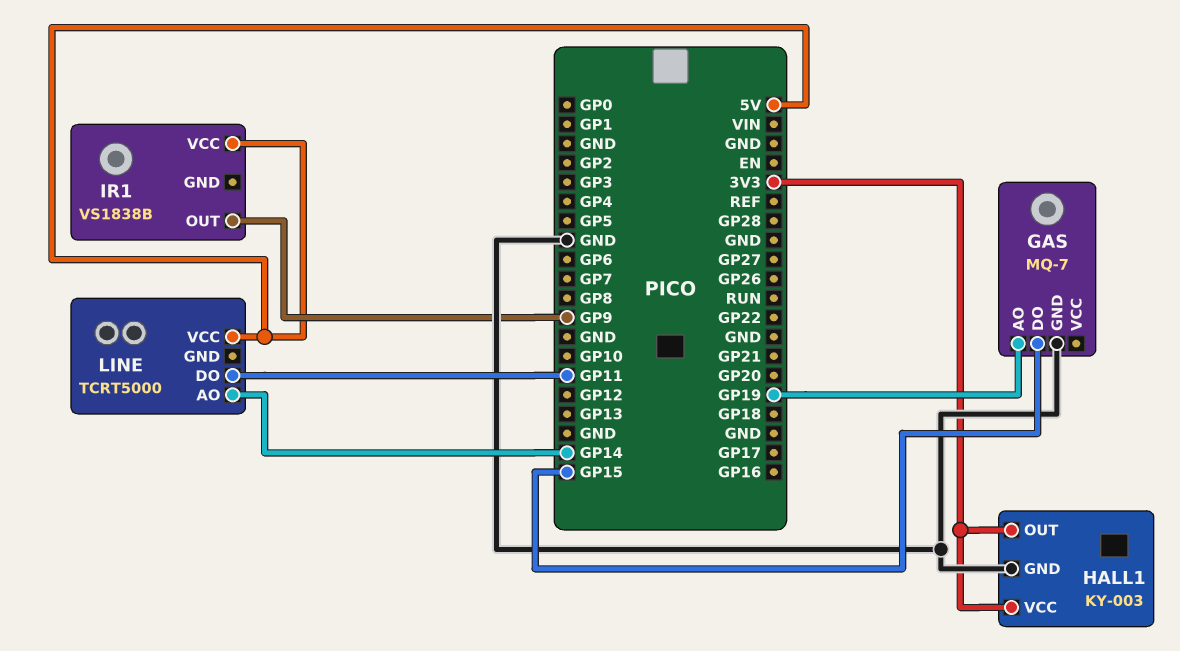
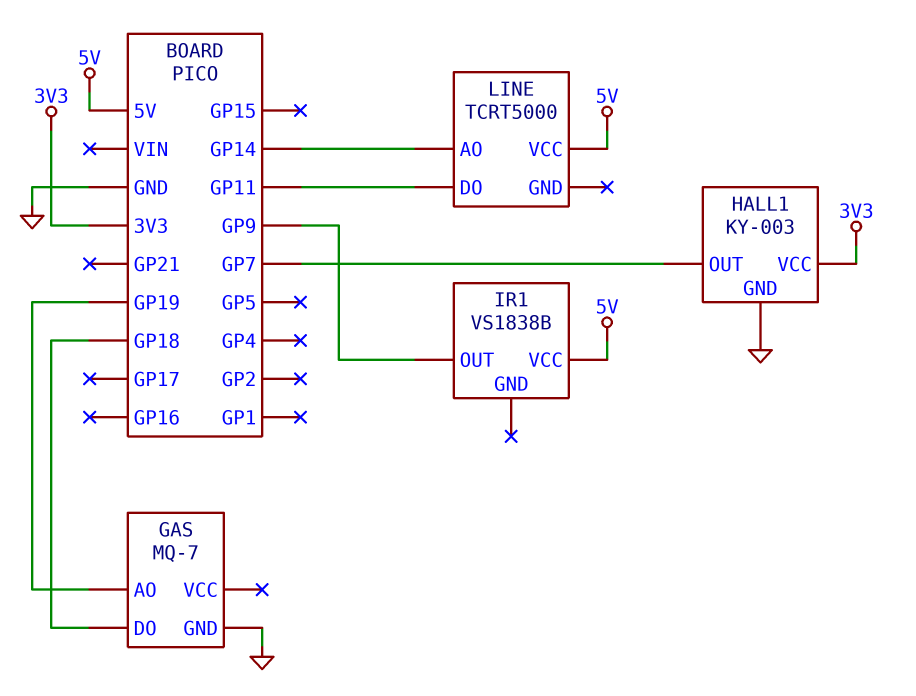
GAS pin DO: GP15 -> GP18
HALL1 pin OUT: 3V3 -> GP7

